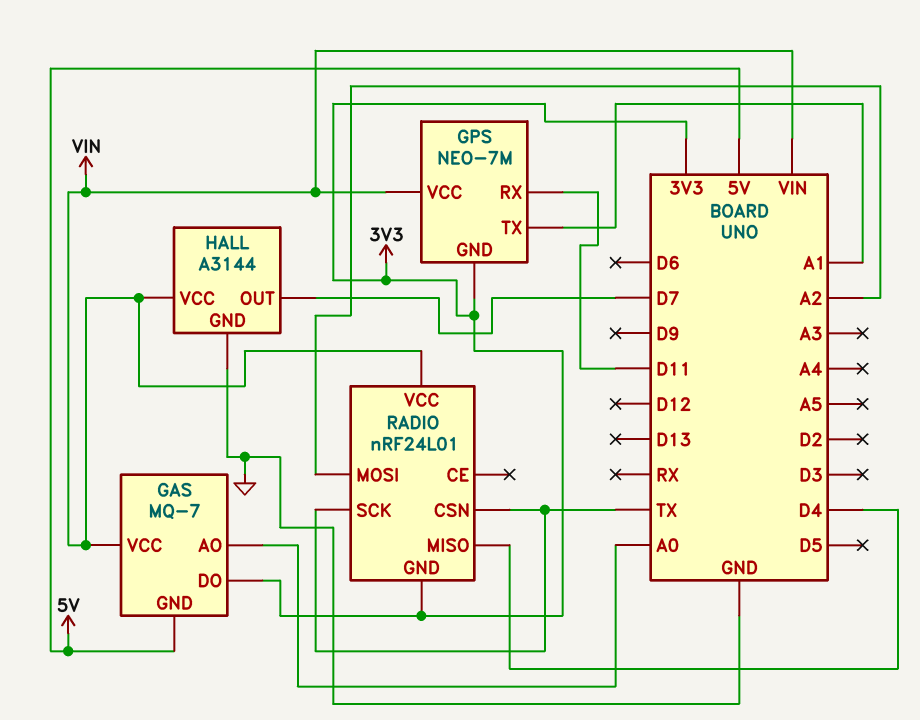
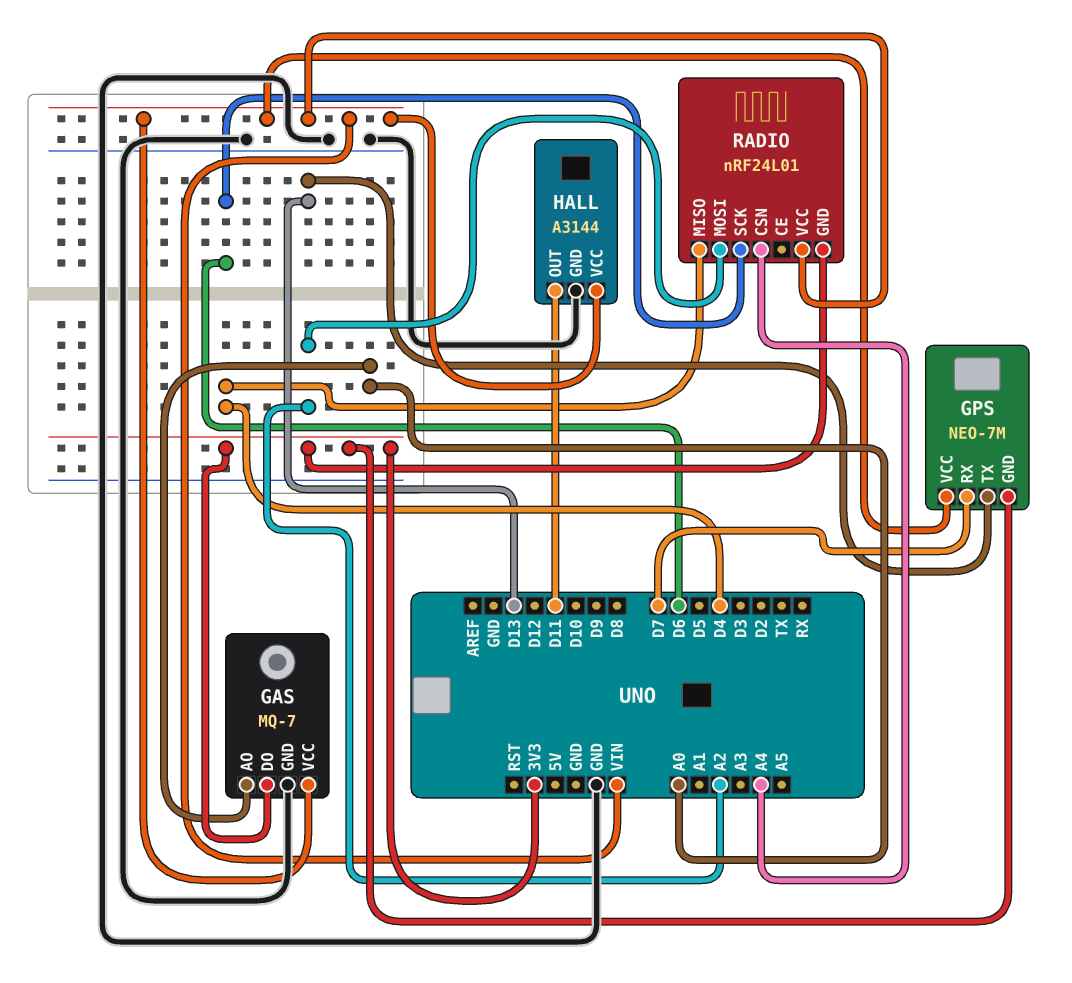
GAS pin GND: 5V -> GND
GPS pin RX: D11 -> D7
GPS pin TX: A1 -> D13
HALL pin OUT: D7 -> D11
RADIO pin CSN: TX -> A4
RADIO pin SCK: TX -> D6

